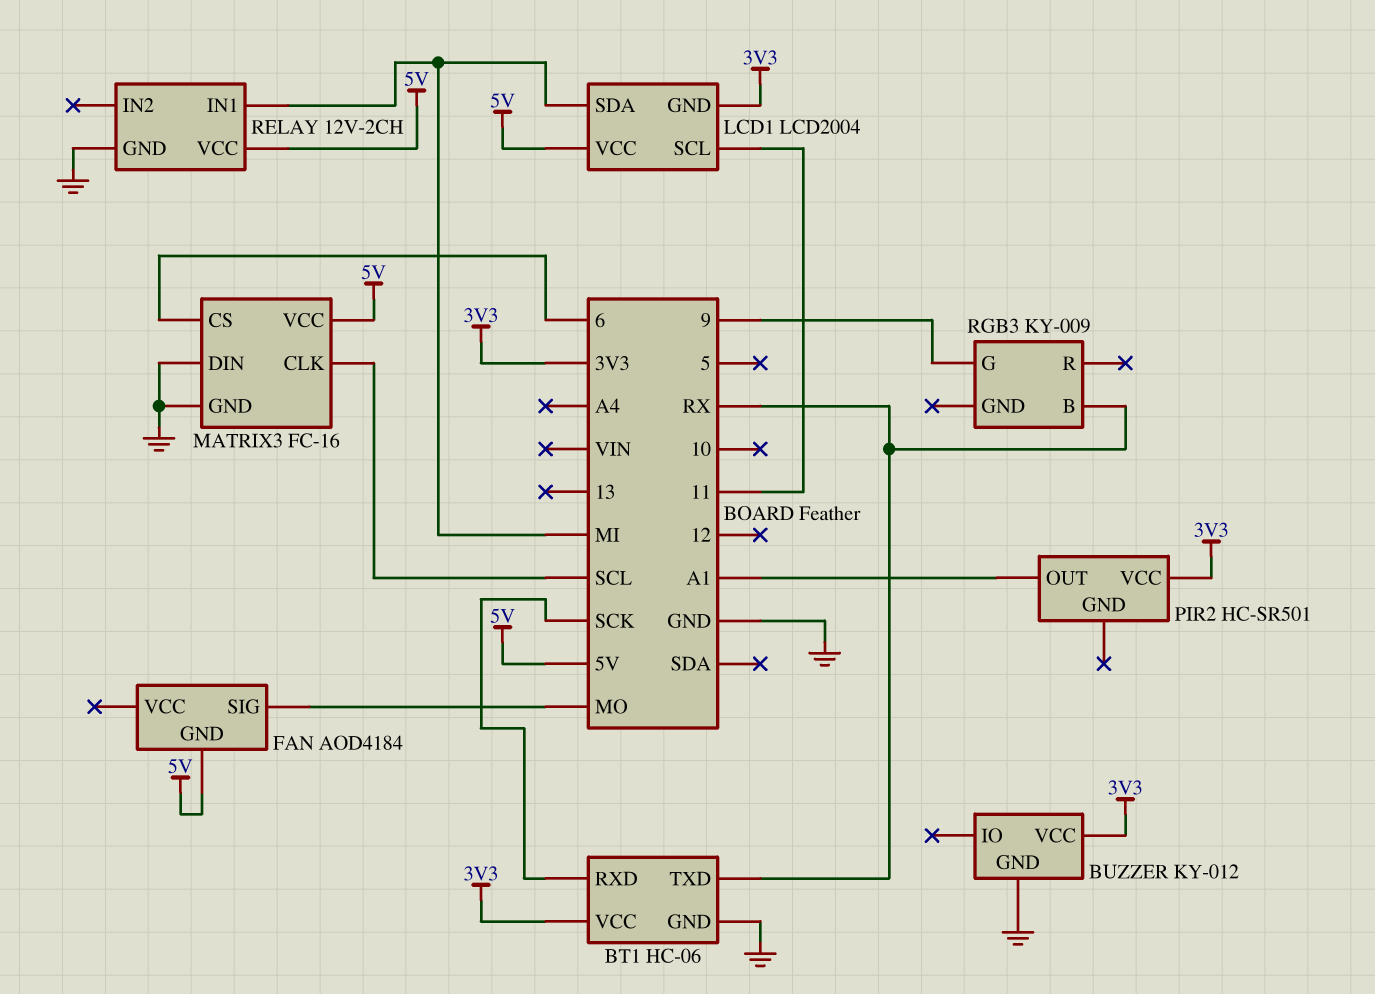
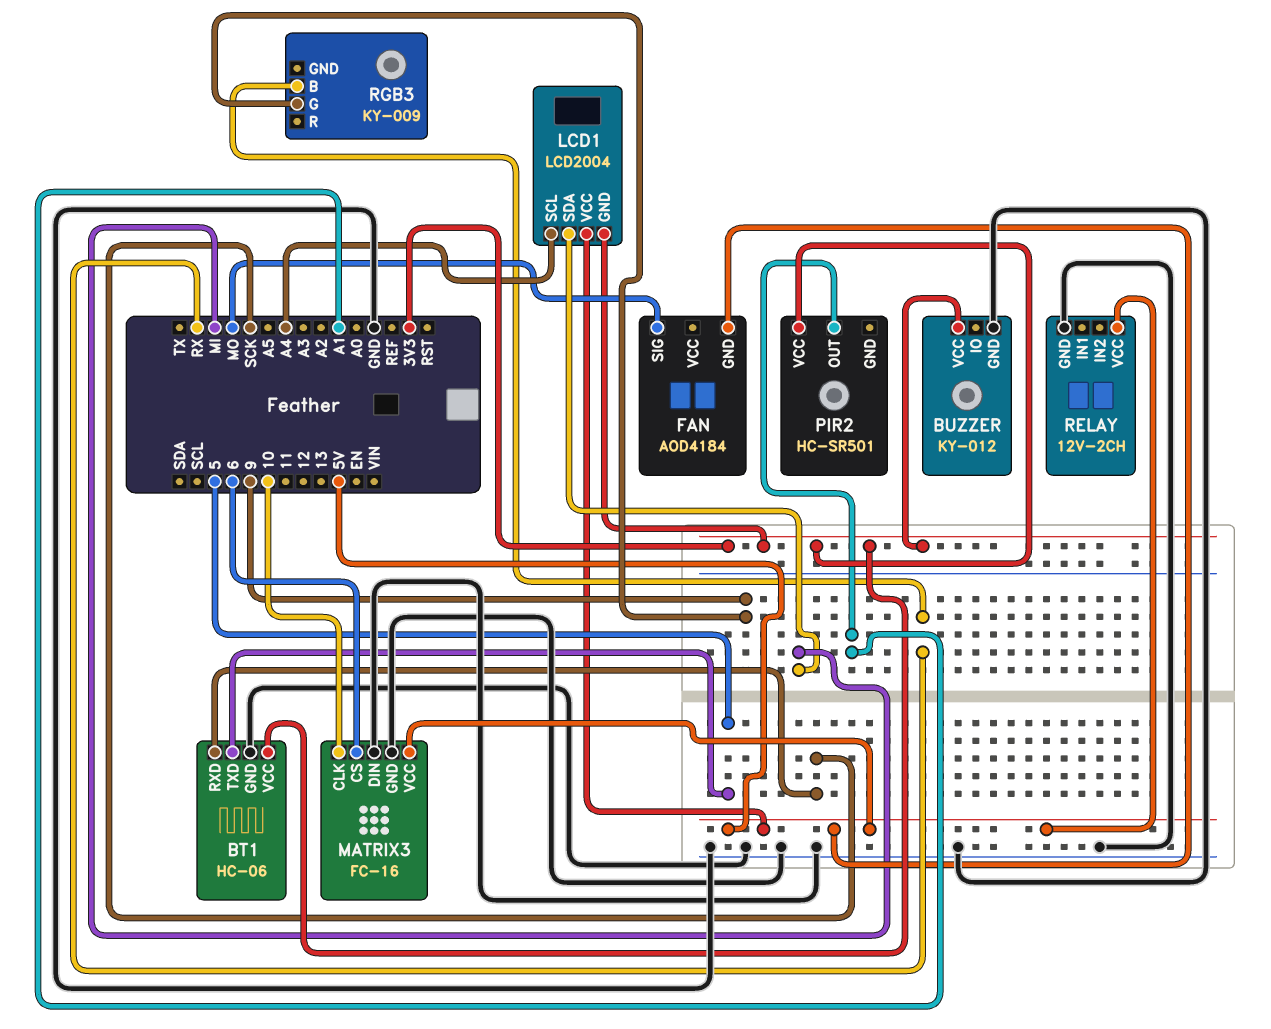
BT1 pin TXD: RX -> 5
LCD1 pin SCL: 11 -> A4
MATRIX3 pin CLK: SCL -> 10
RELAY pin IN1: MI -> none

